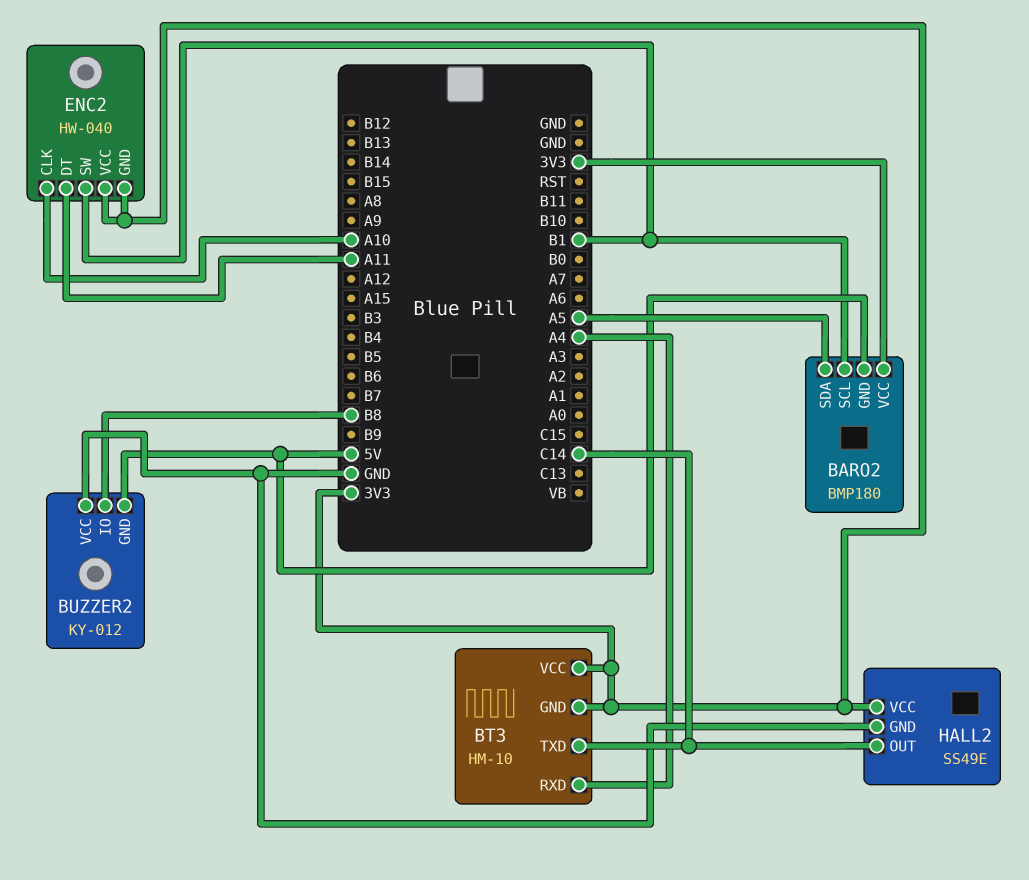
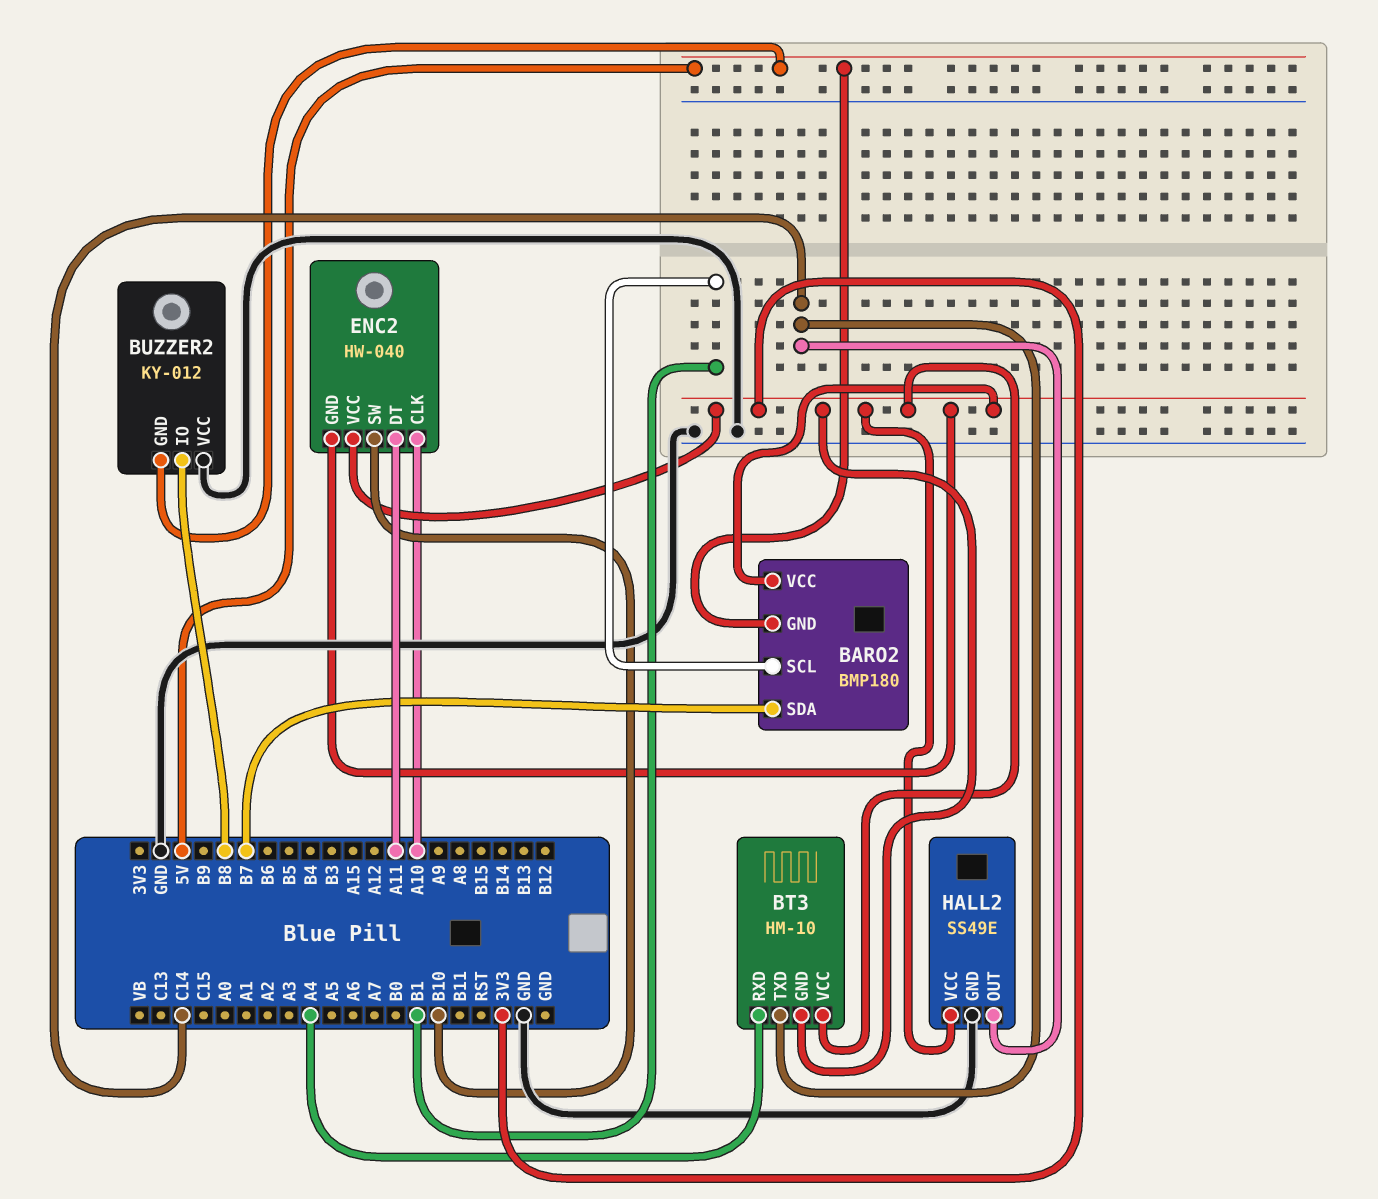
BARO2 pin SDA: A5 -> B7
ENC2 pin SW: B1 -> B10

